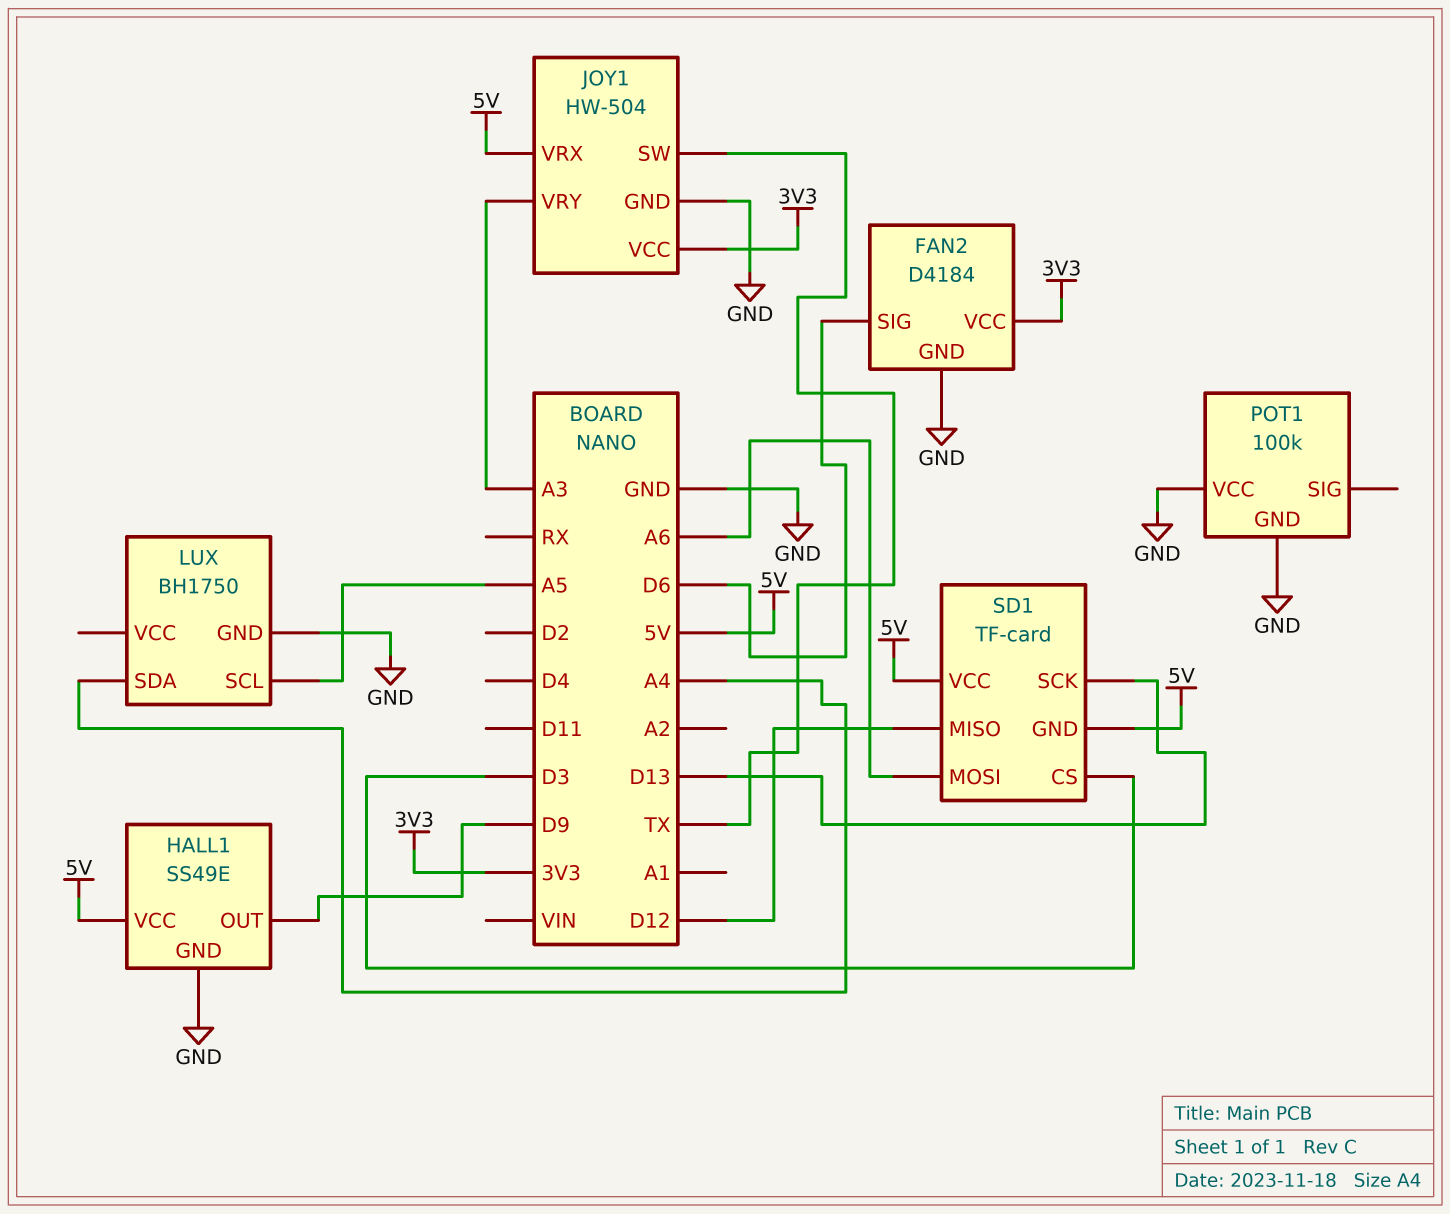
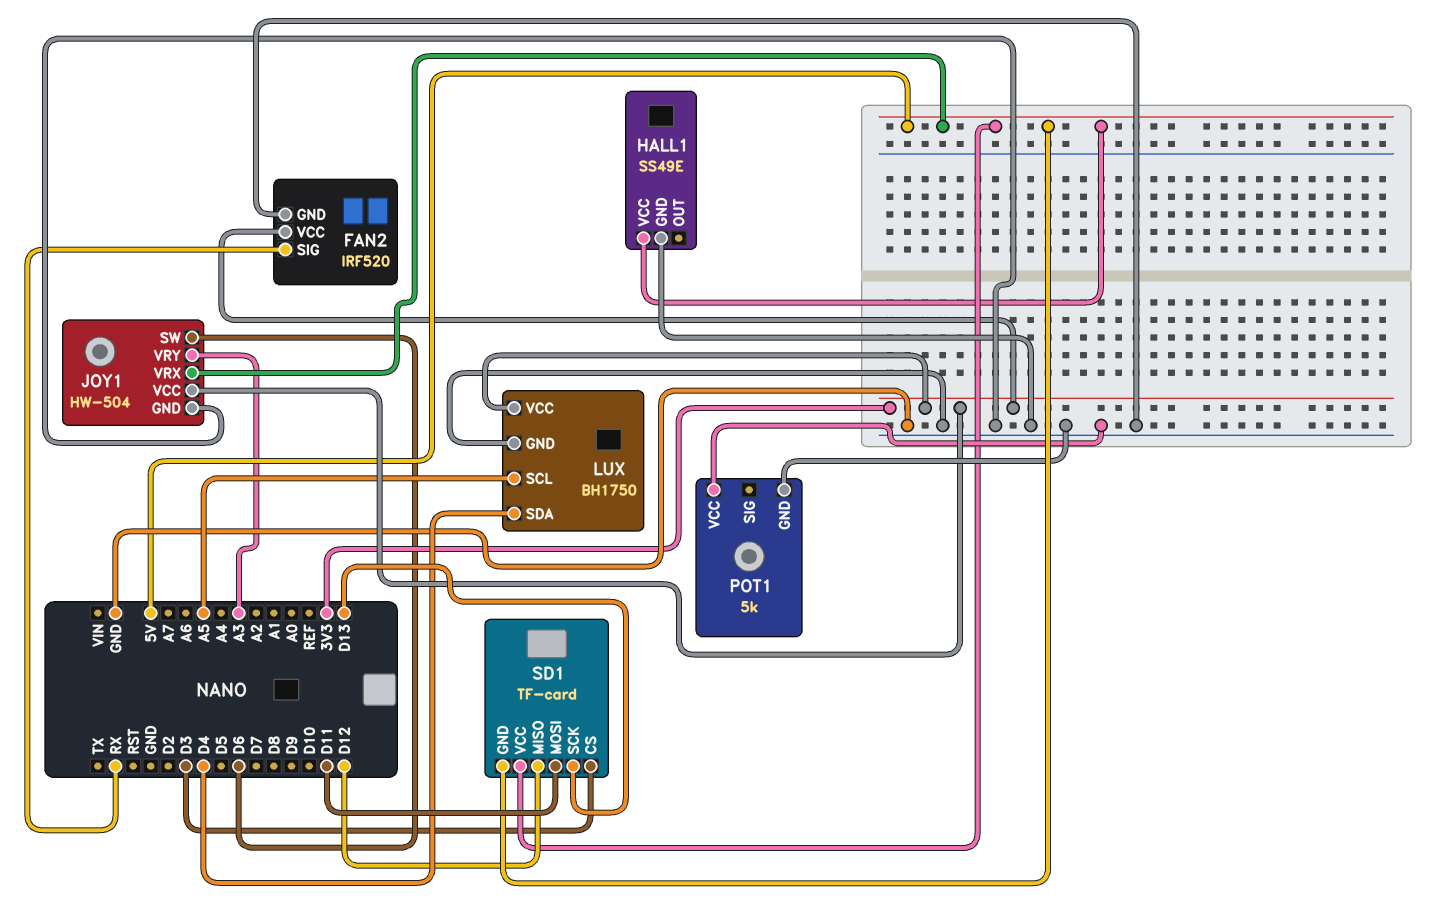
FAN2: D4184 -> IRF520
FAN2 pin SIG: D6 -> RX
HALL1 pin OUT: D9 -> none
JOY1 pin SW: TX -> D6
LUX pin SDA: A4 -> D4
LUX pin VCC: none -> 3V3
POT1: 100k -> 5k
SD1 pin MOSI: A6 -> D11

